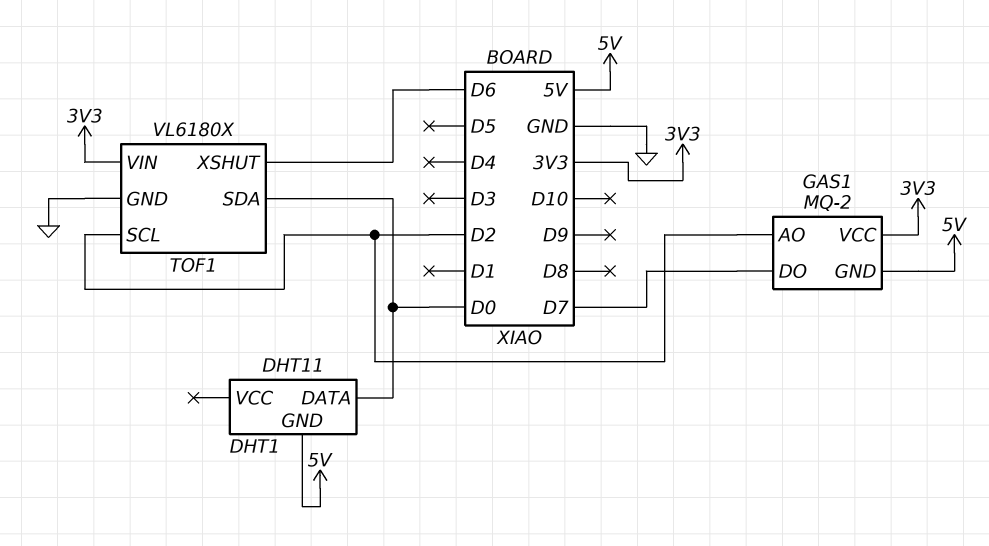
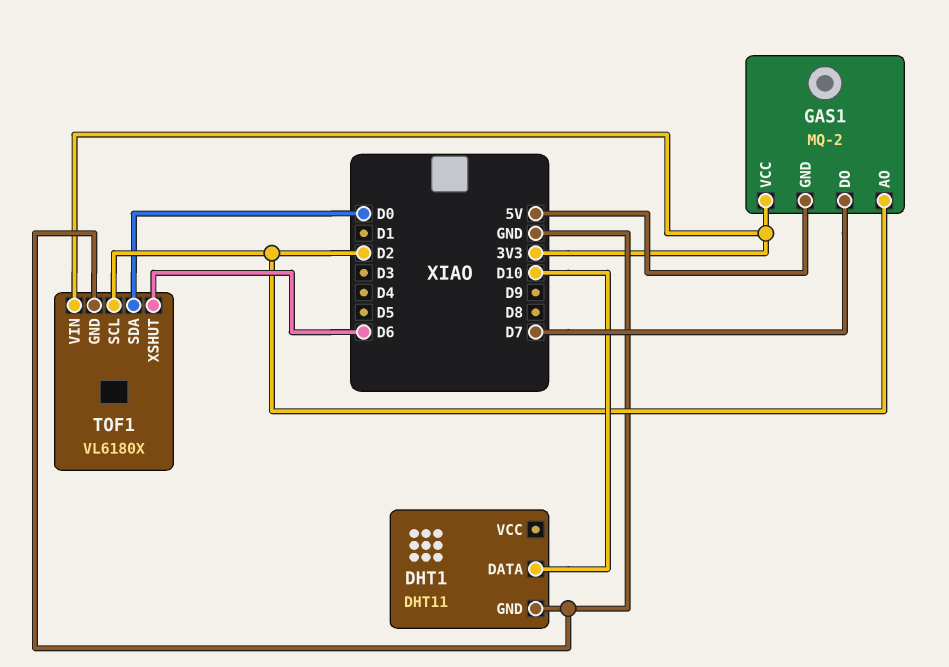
DHT1 pin DATA: D0 -> D10
DHT1 pin GND: 5V -> GND

